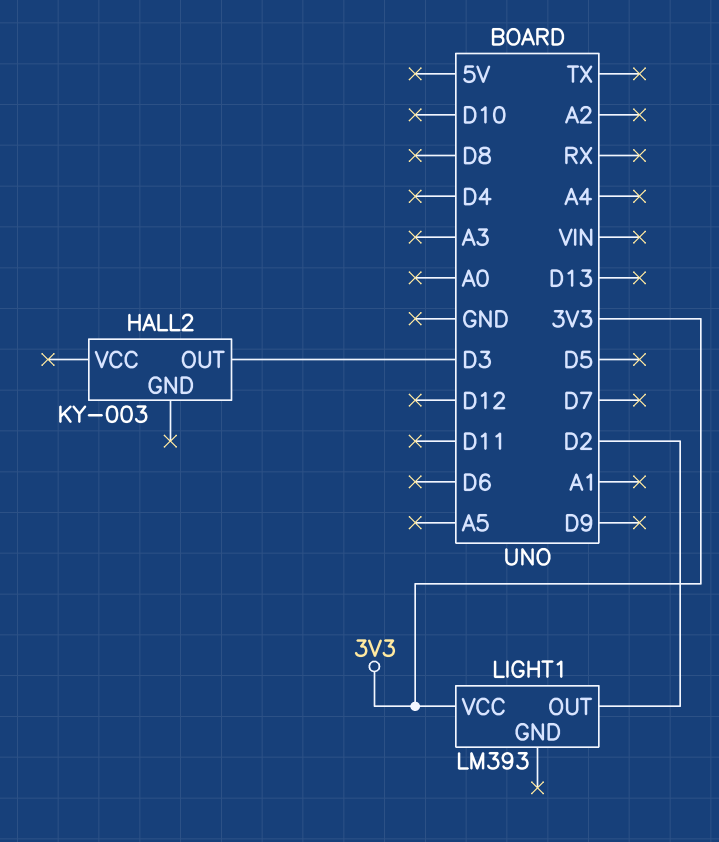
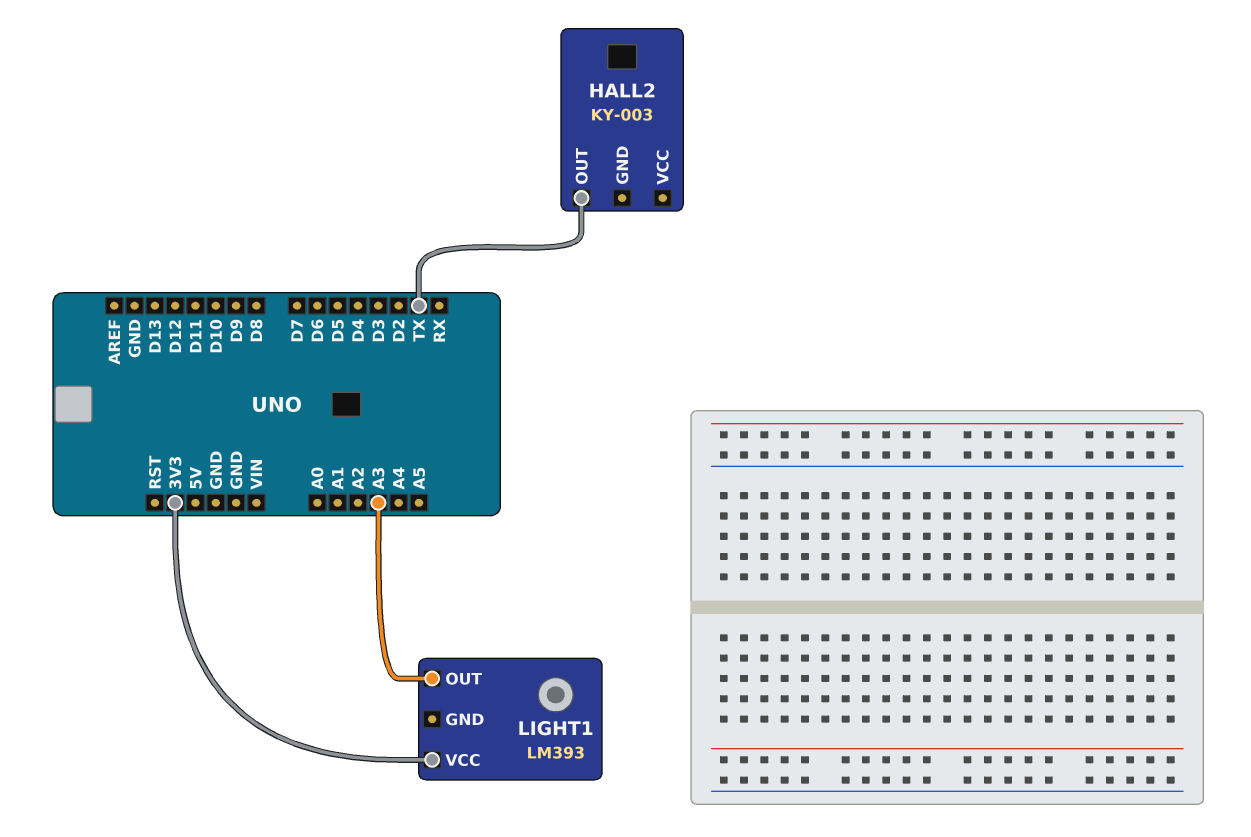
HALL2 pin OUT: D3 -> TX
LIGHT1 pin OUT: D2 -> A3

